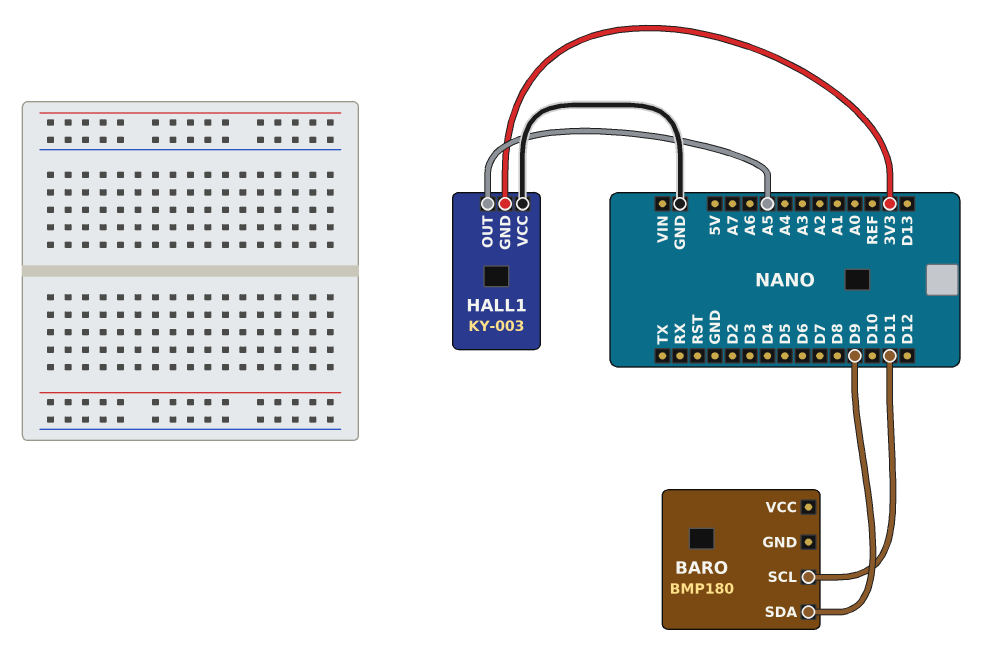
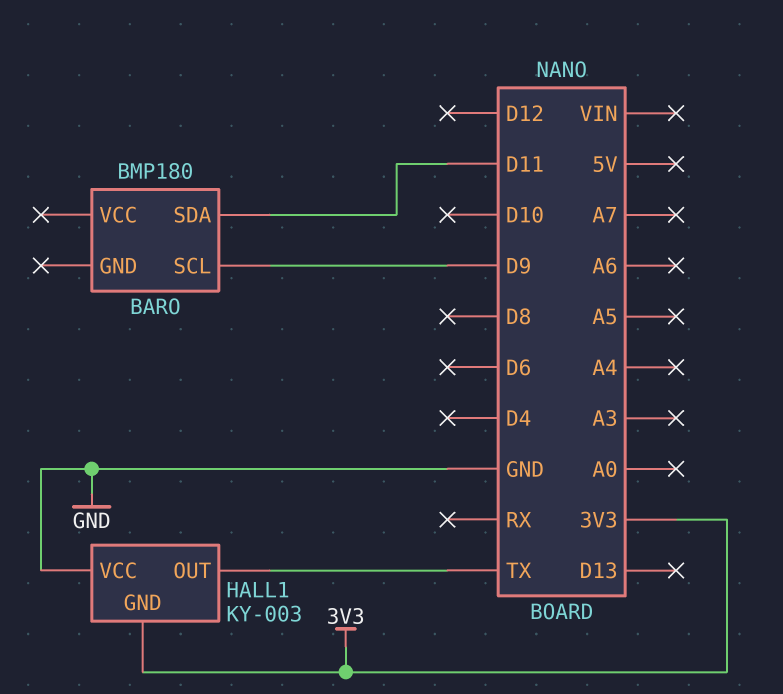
BARO pin SCL: D11 -> D9
BARO pin SDA: D9 -> D11
HALL1 pin OUT: A5 -> TX

